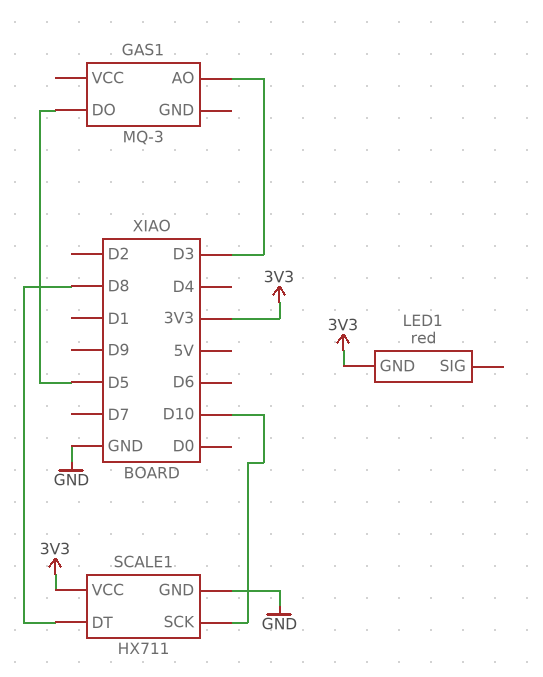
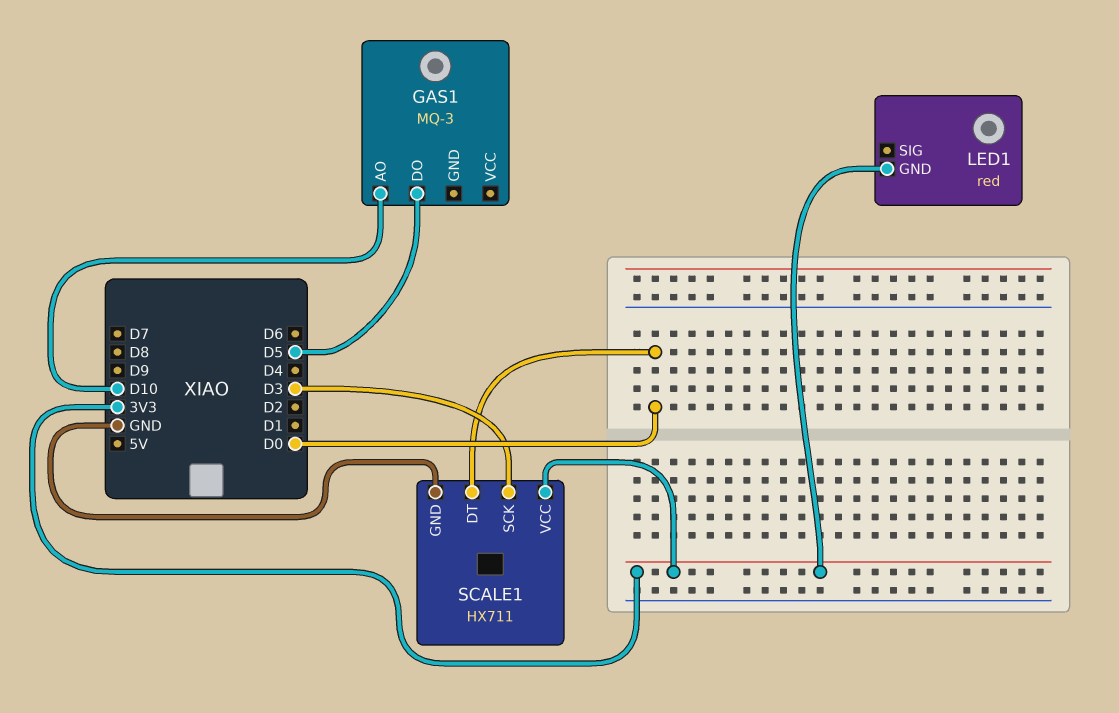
GAS1 pin AO: D3 -> D10
SCALE1 pin DT: D8 -> D0
SCALE1 pin SCK: D10 -> D3

